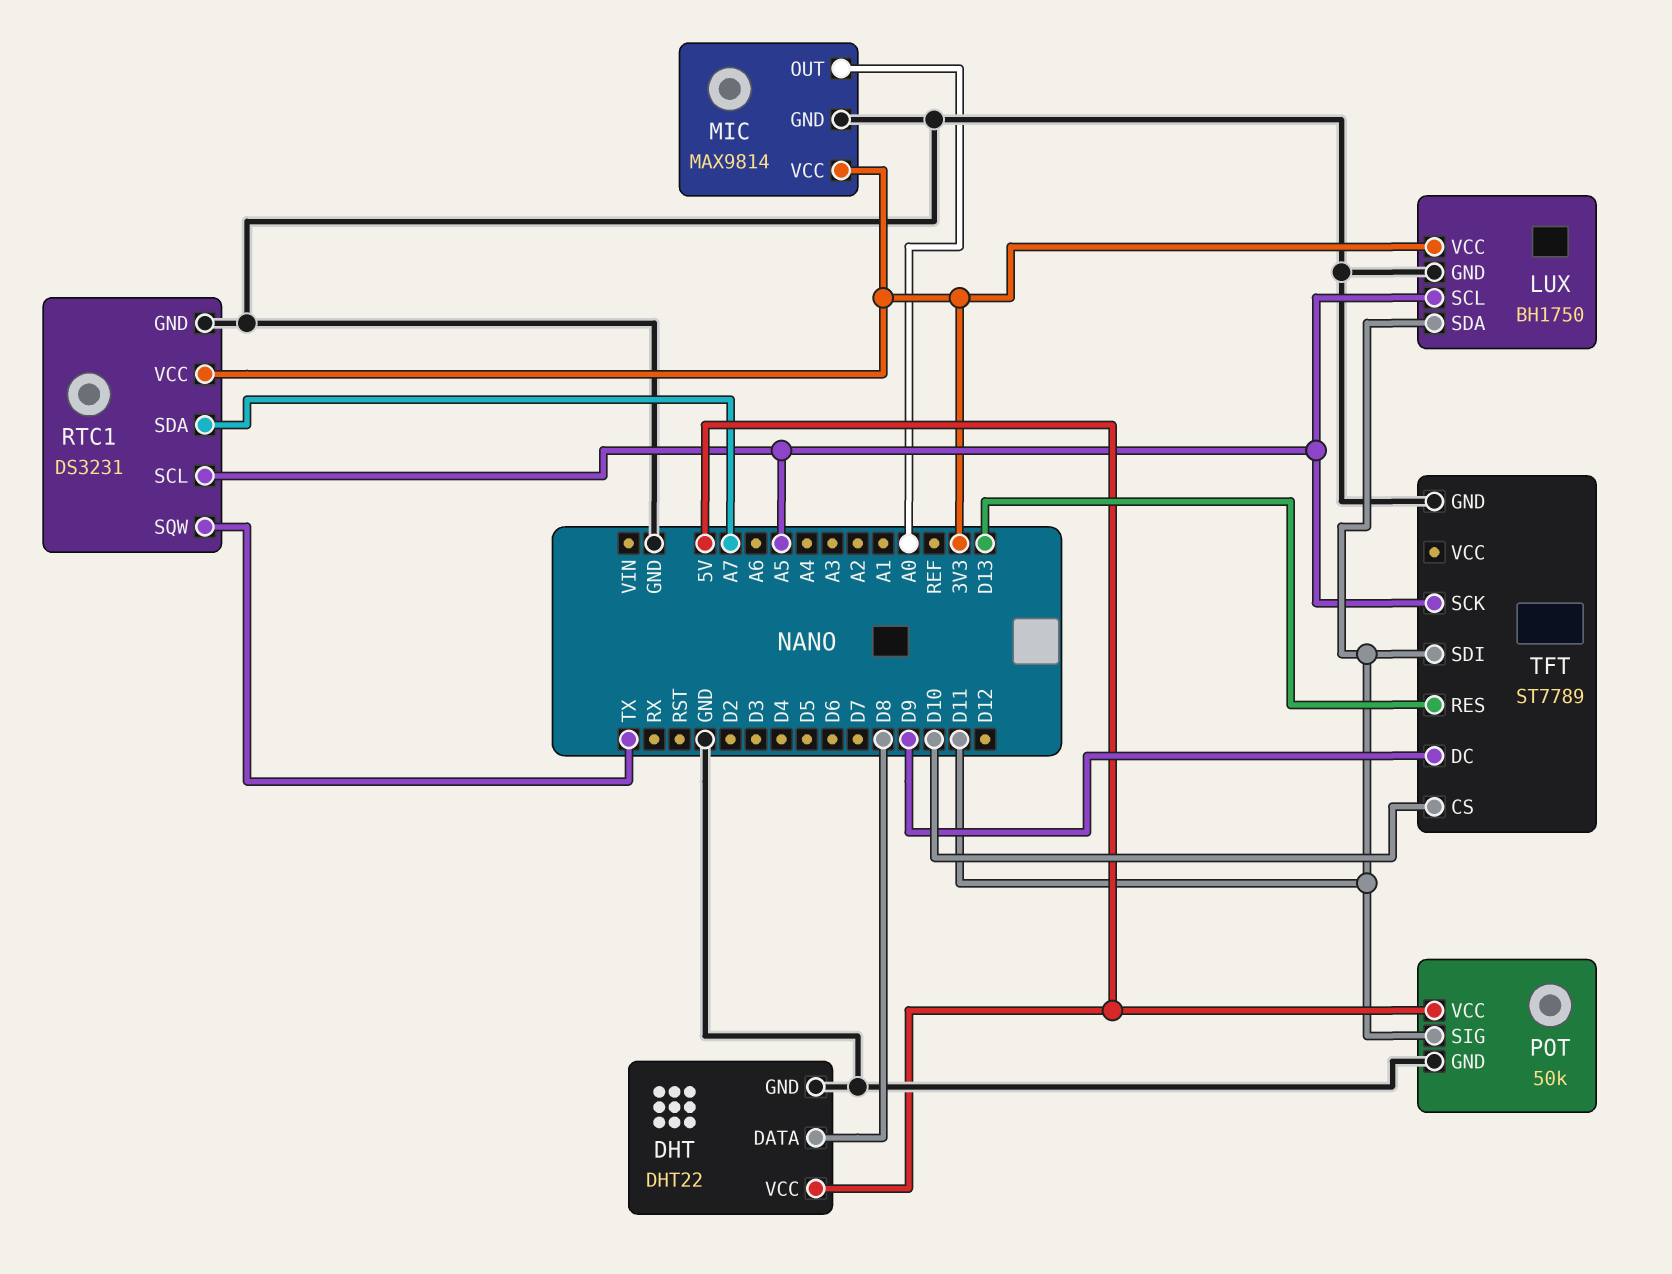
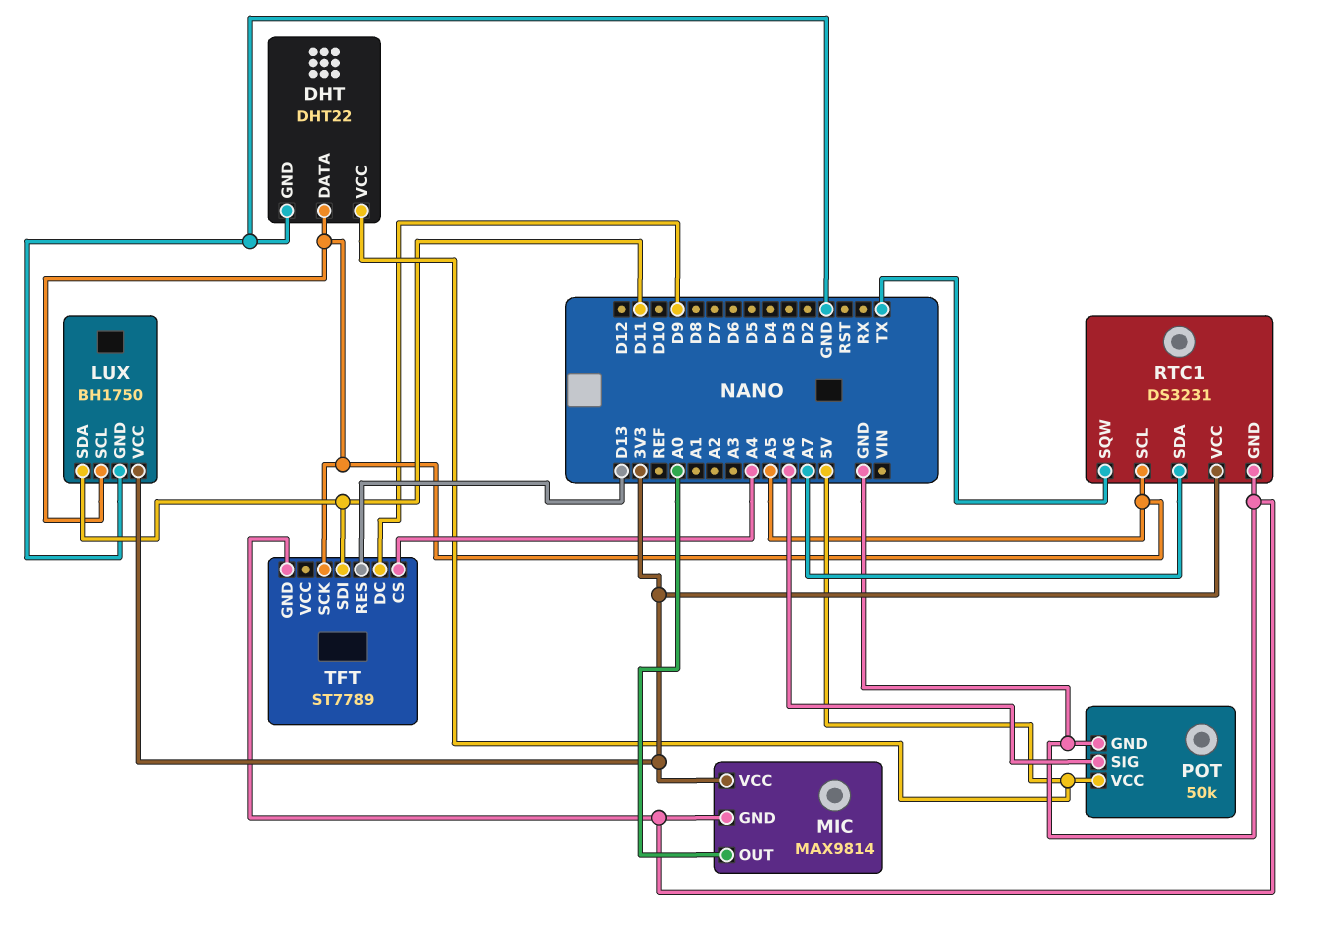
DHT pin DATA: D8 -> A5
POT pin SIG: D11 -> A6
TFT pin CS: D10 -> A4

